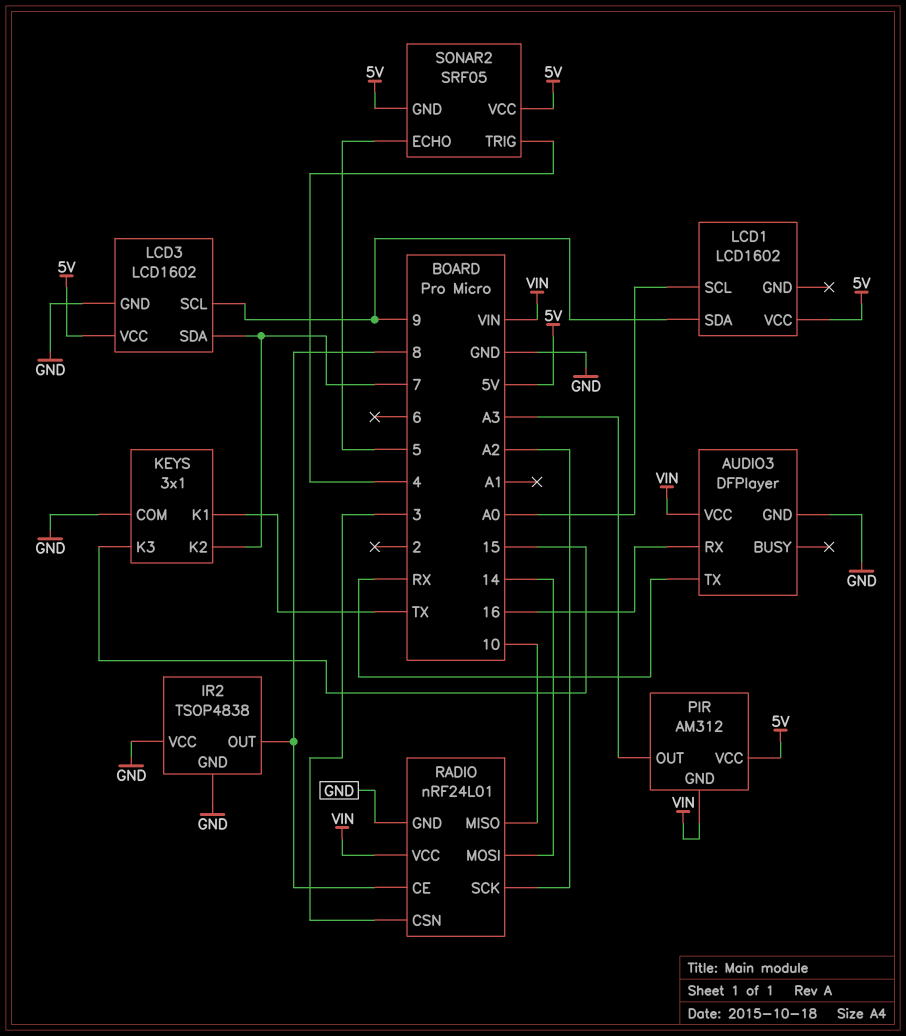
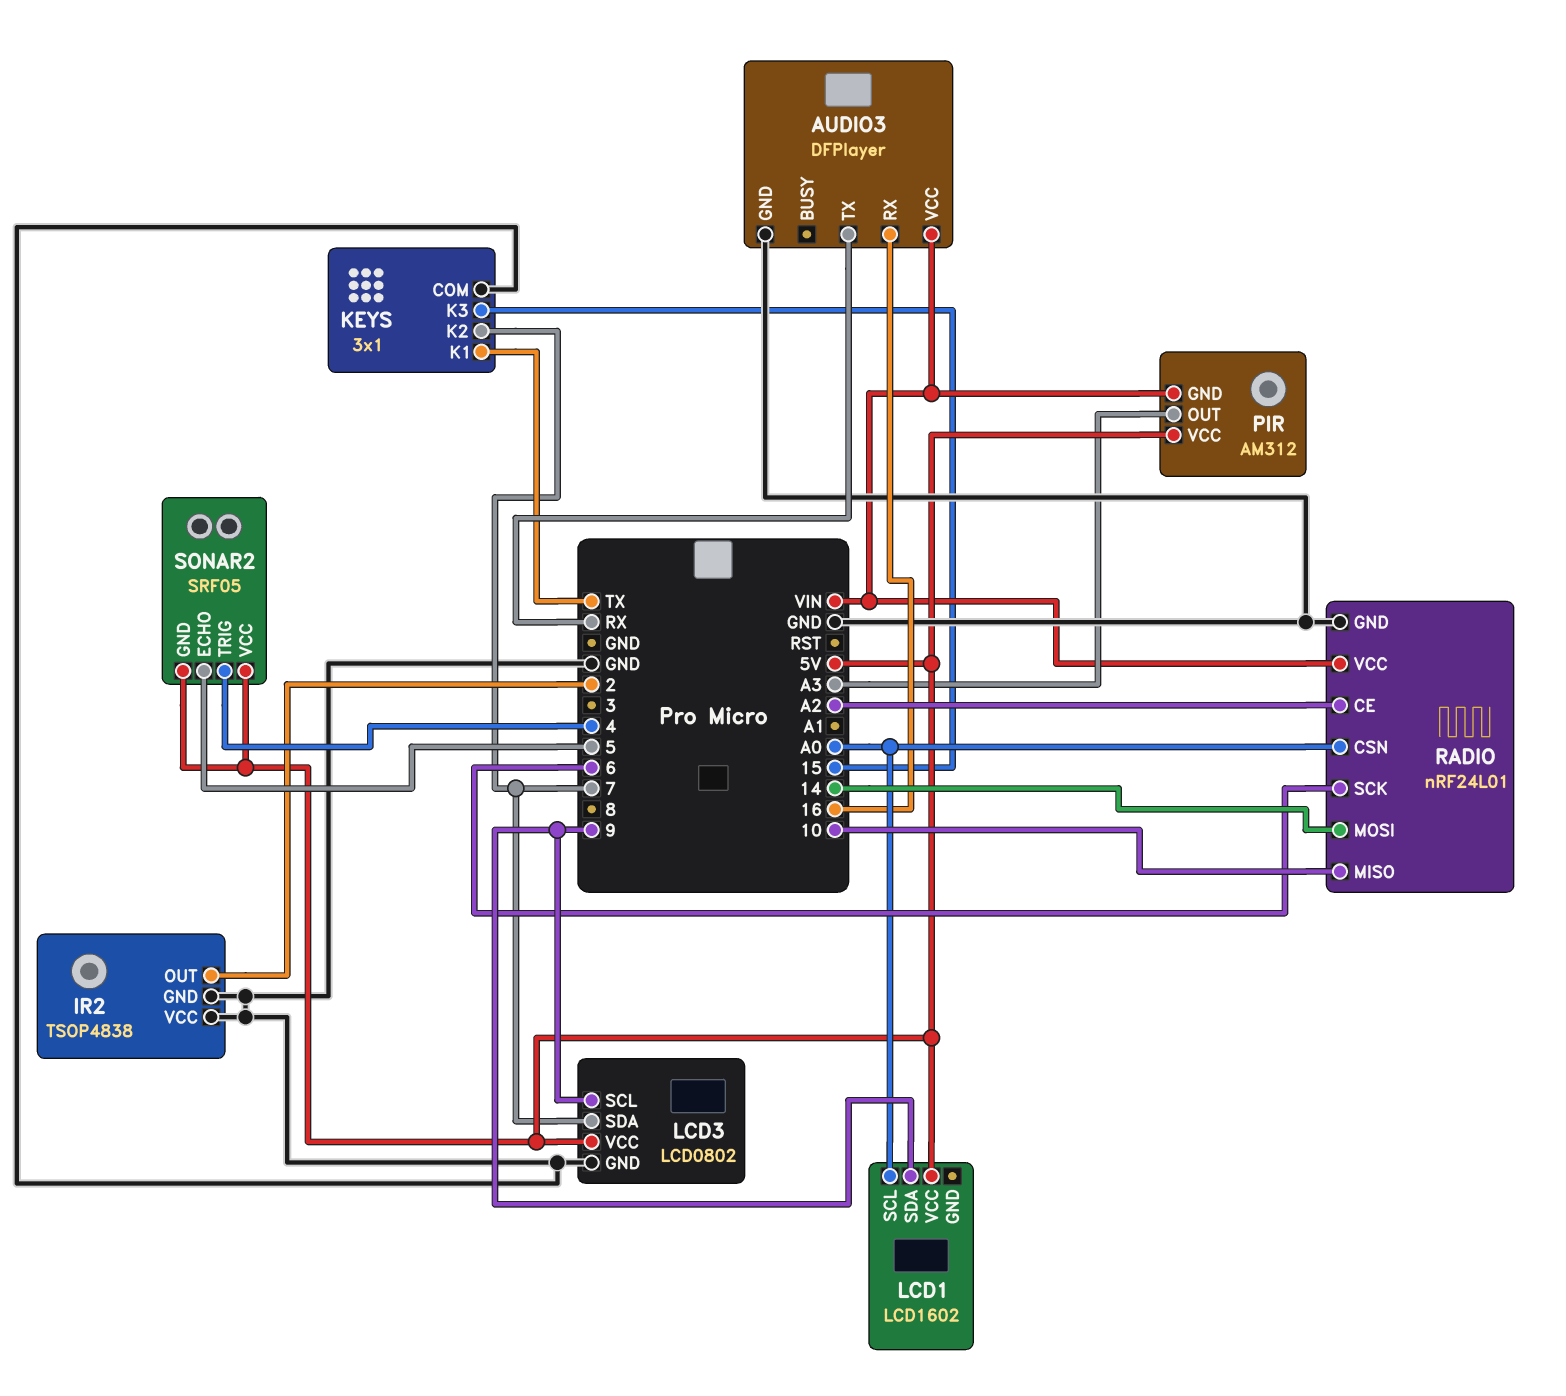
IR2 pin OUT: 8 -> 2
LCD3: LCD1602 -> LCD0802
RADIO pin CE: 8 -> A2
RADIO pin CSN: 3 -> A0
RADIO pin SCK: A2 -> 6

